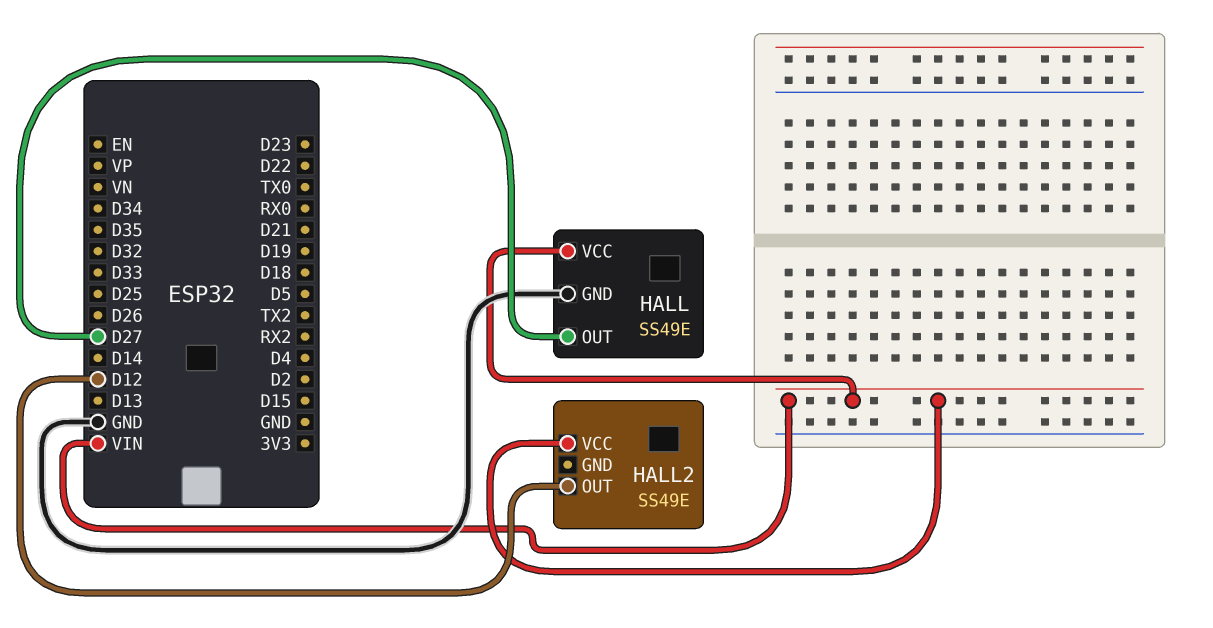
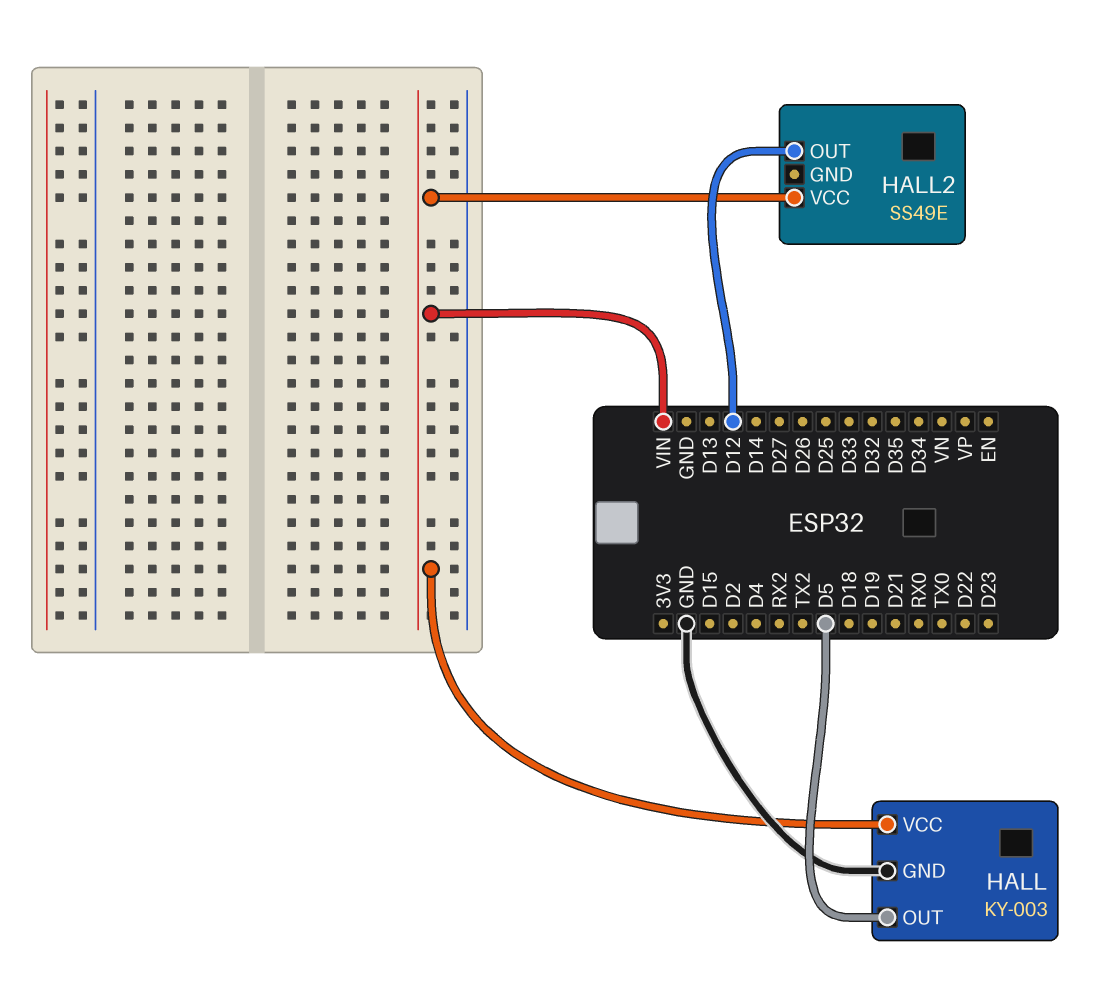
HALL: SS49E -> KY-003
HALL pin OUT: D27 -> D5

